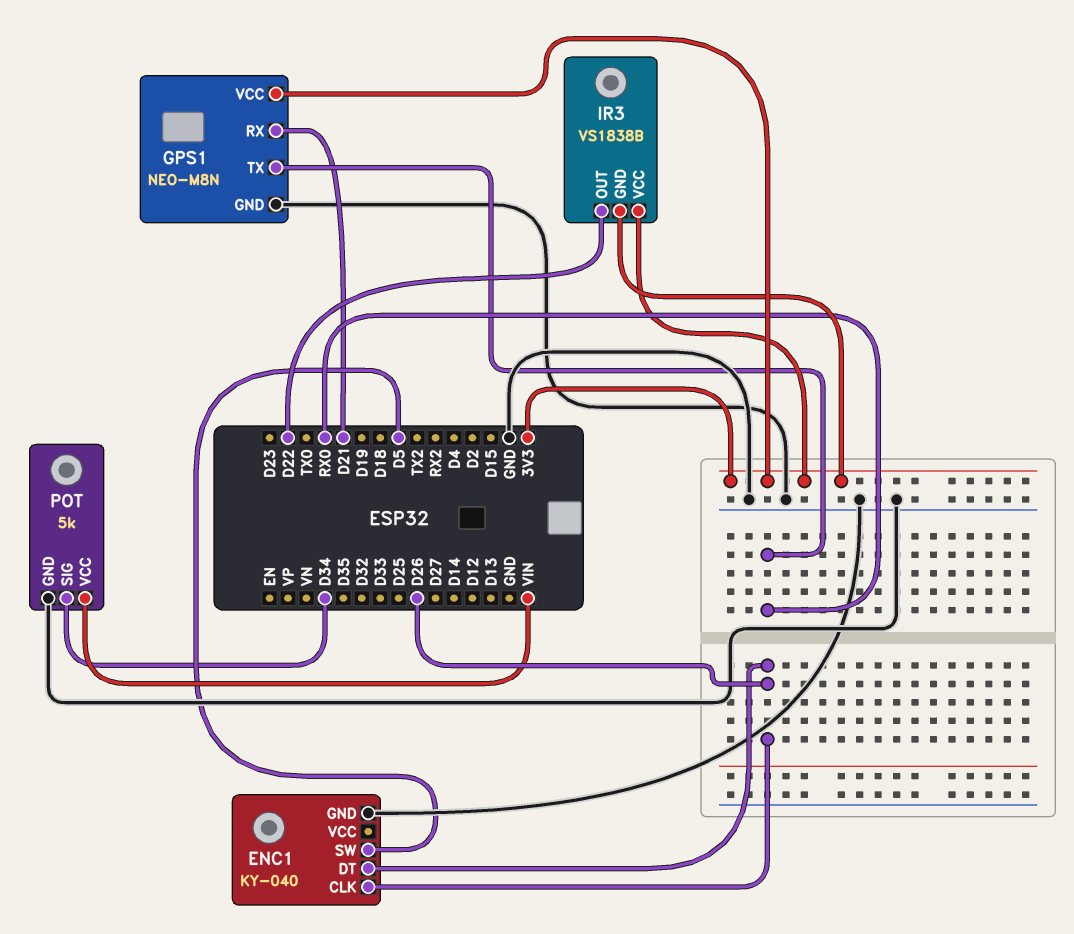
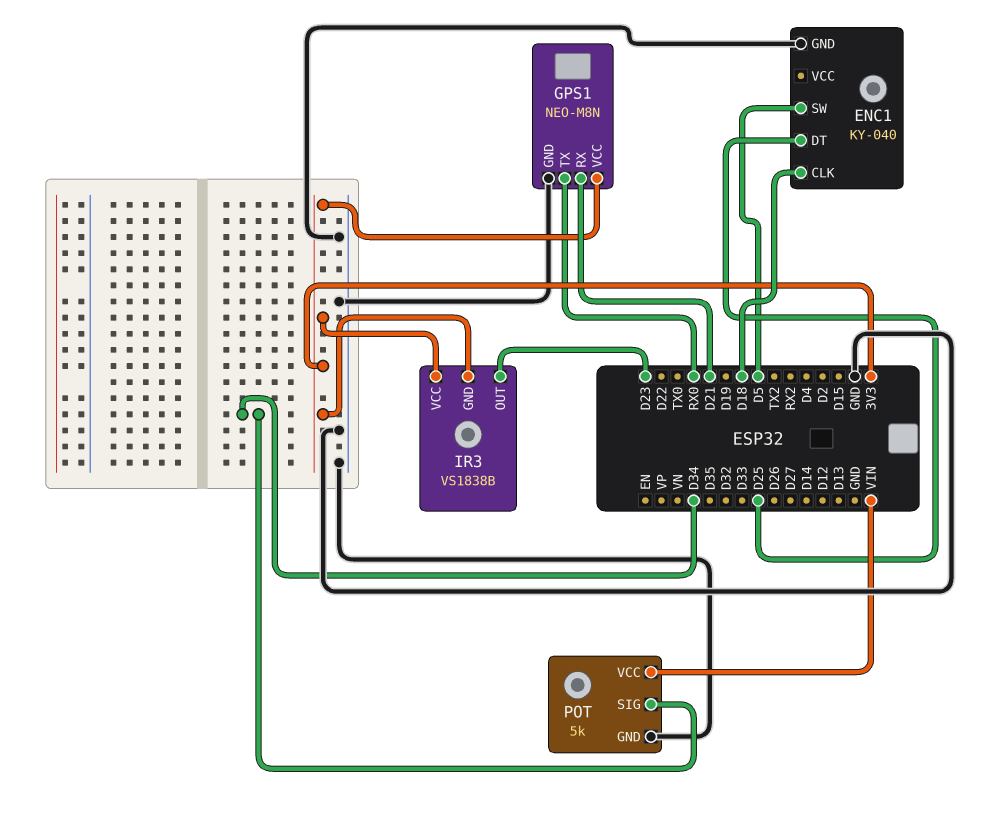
ENC1 pin CLK: D26 -> D18
ENC1 pin DT: D26 -> D25
IR3 pin OUT: D22 -> D23

